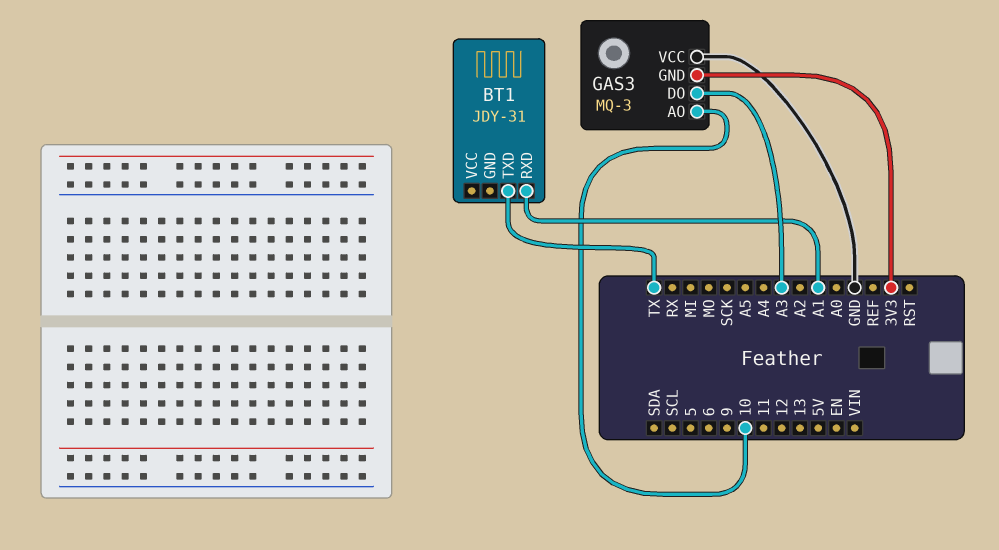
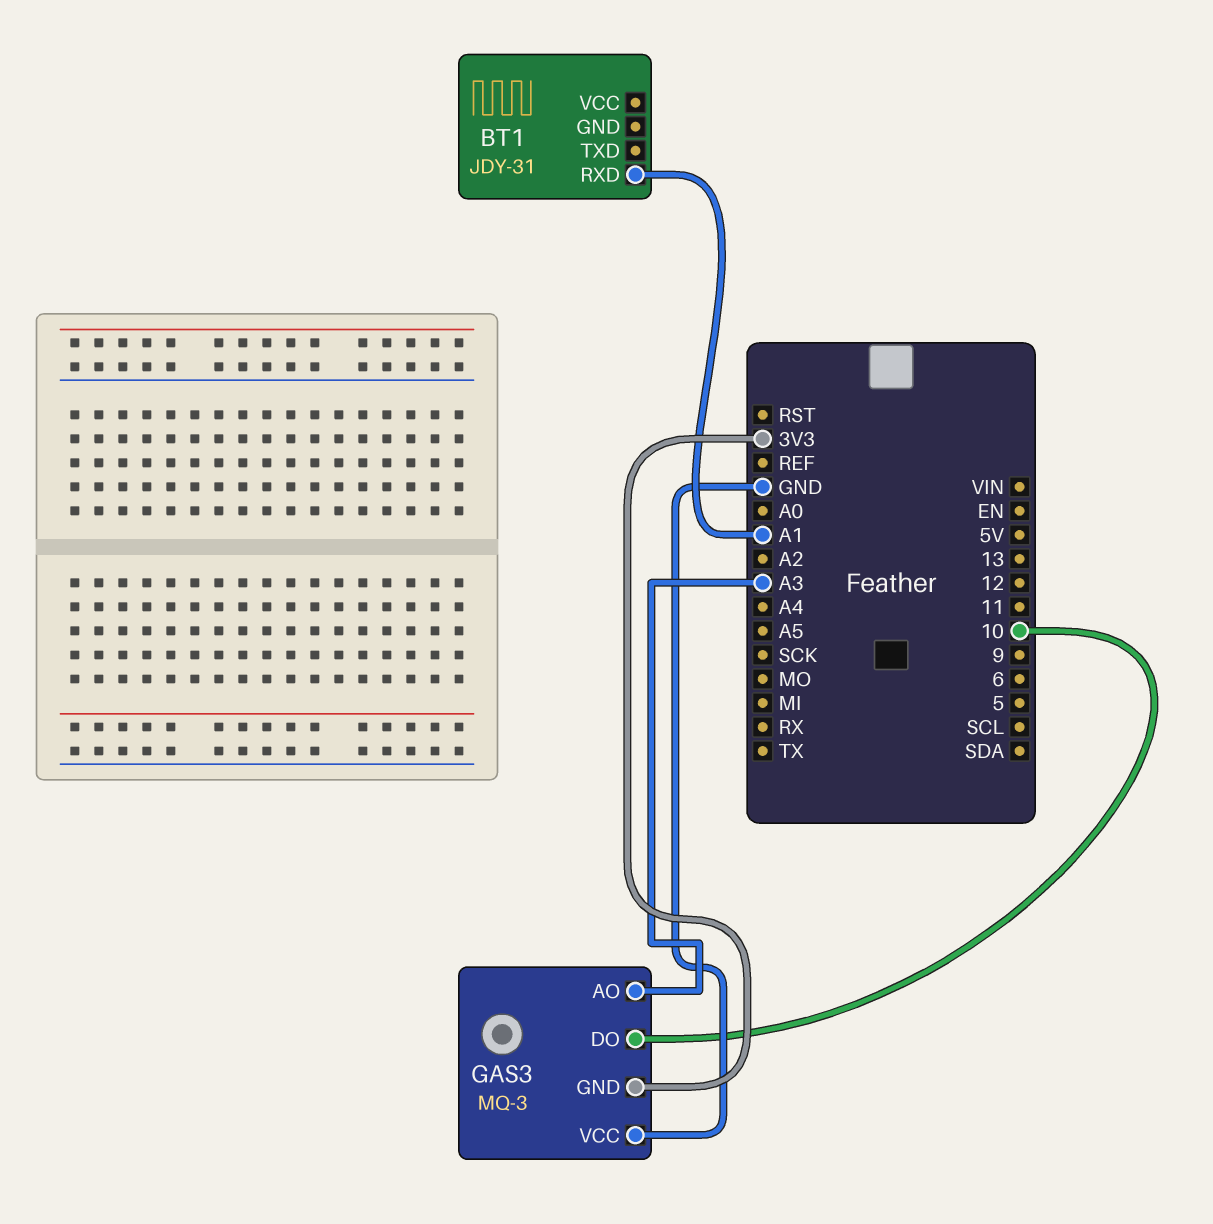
BT1 pin TXD: TX -> none
GAS3 pin AO: 10 -> A3
GAS3 pin DO: A3 -> 10

